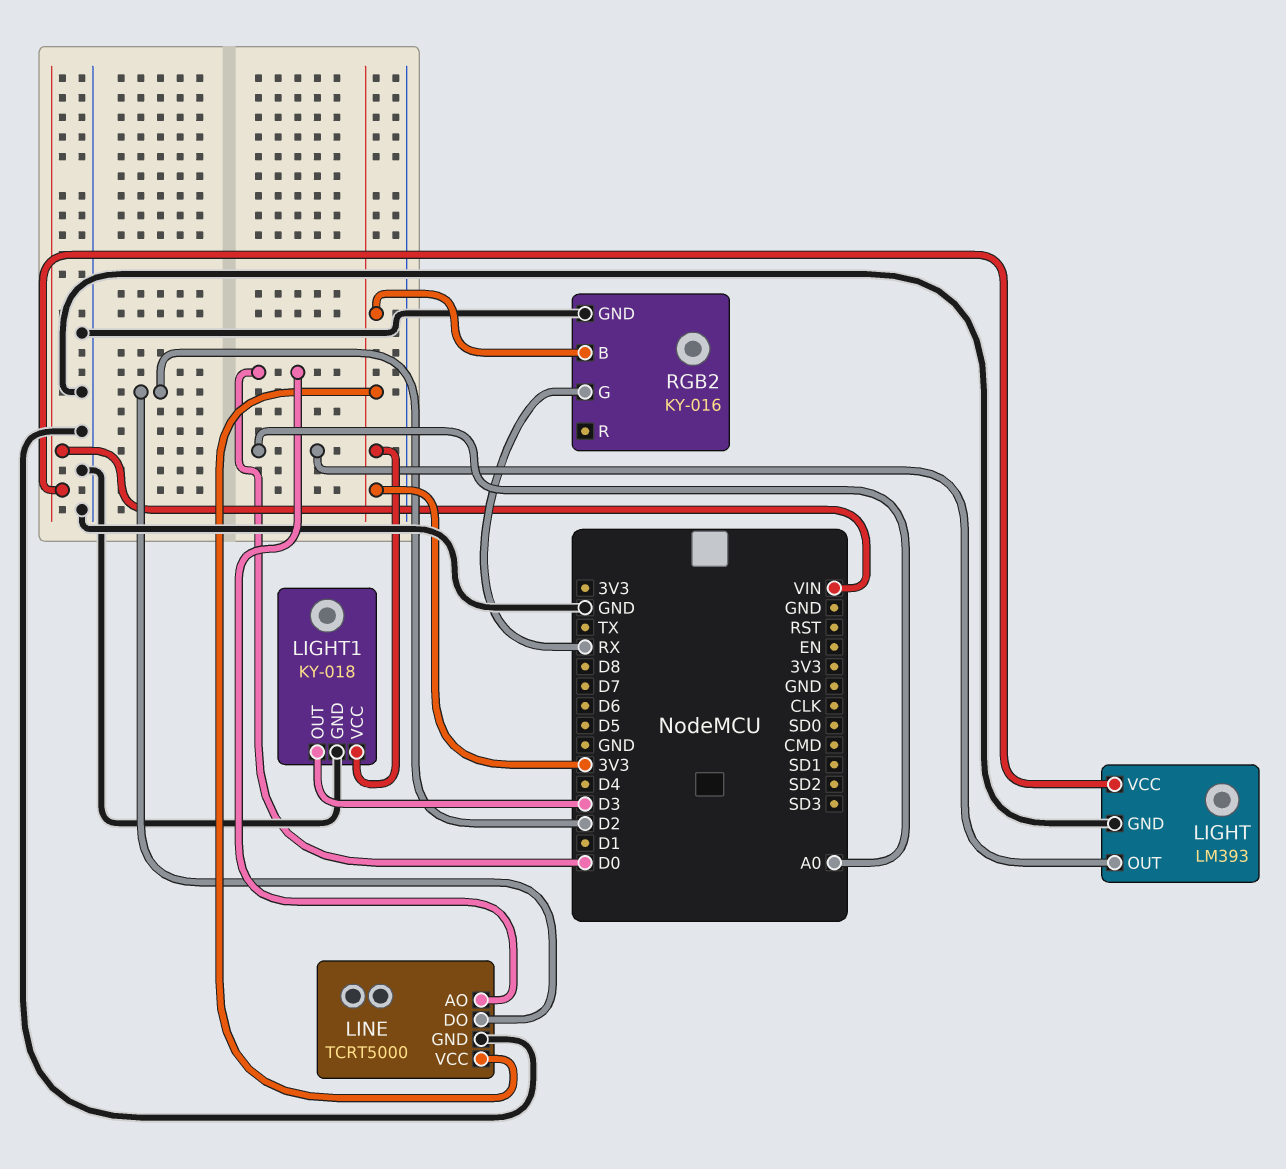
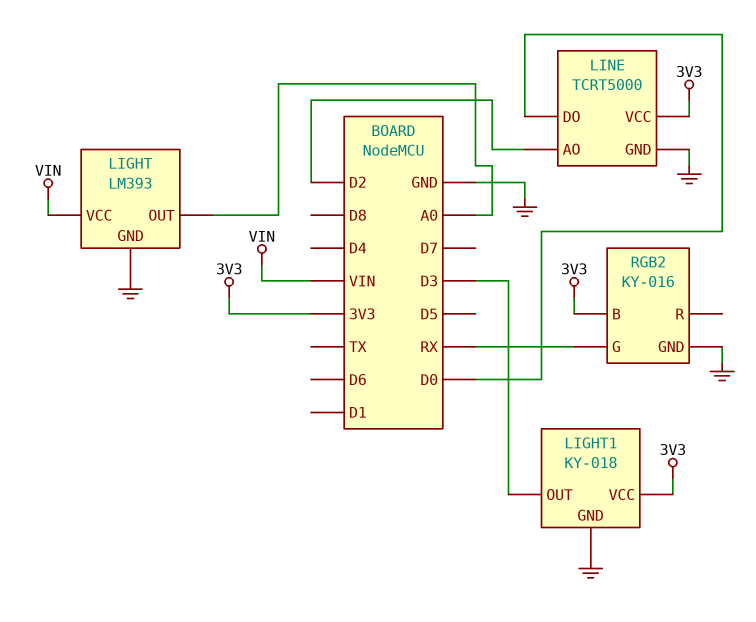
LINE pin AO: D0 -> D2
LINE pin DO: D2 -> D0

